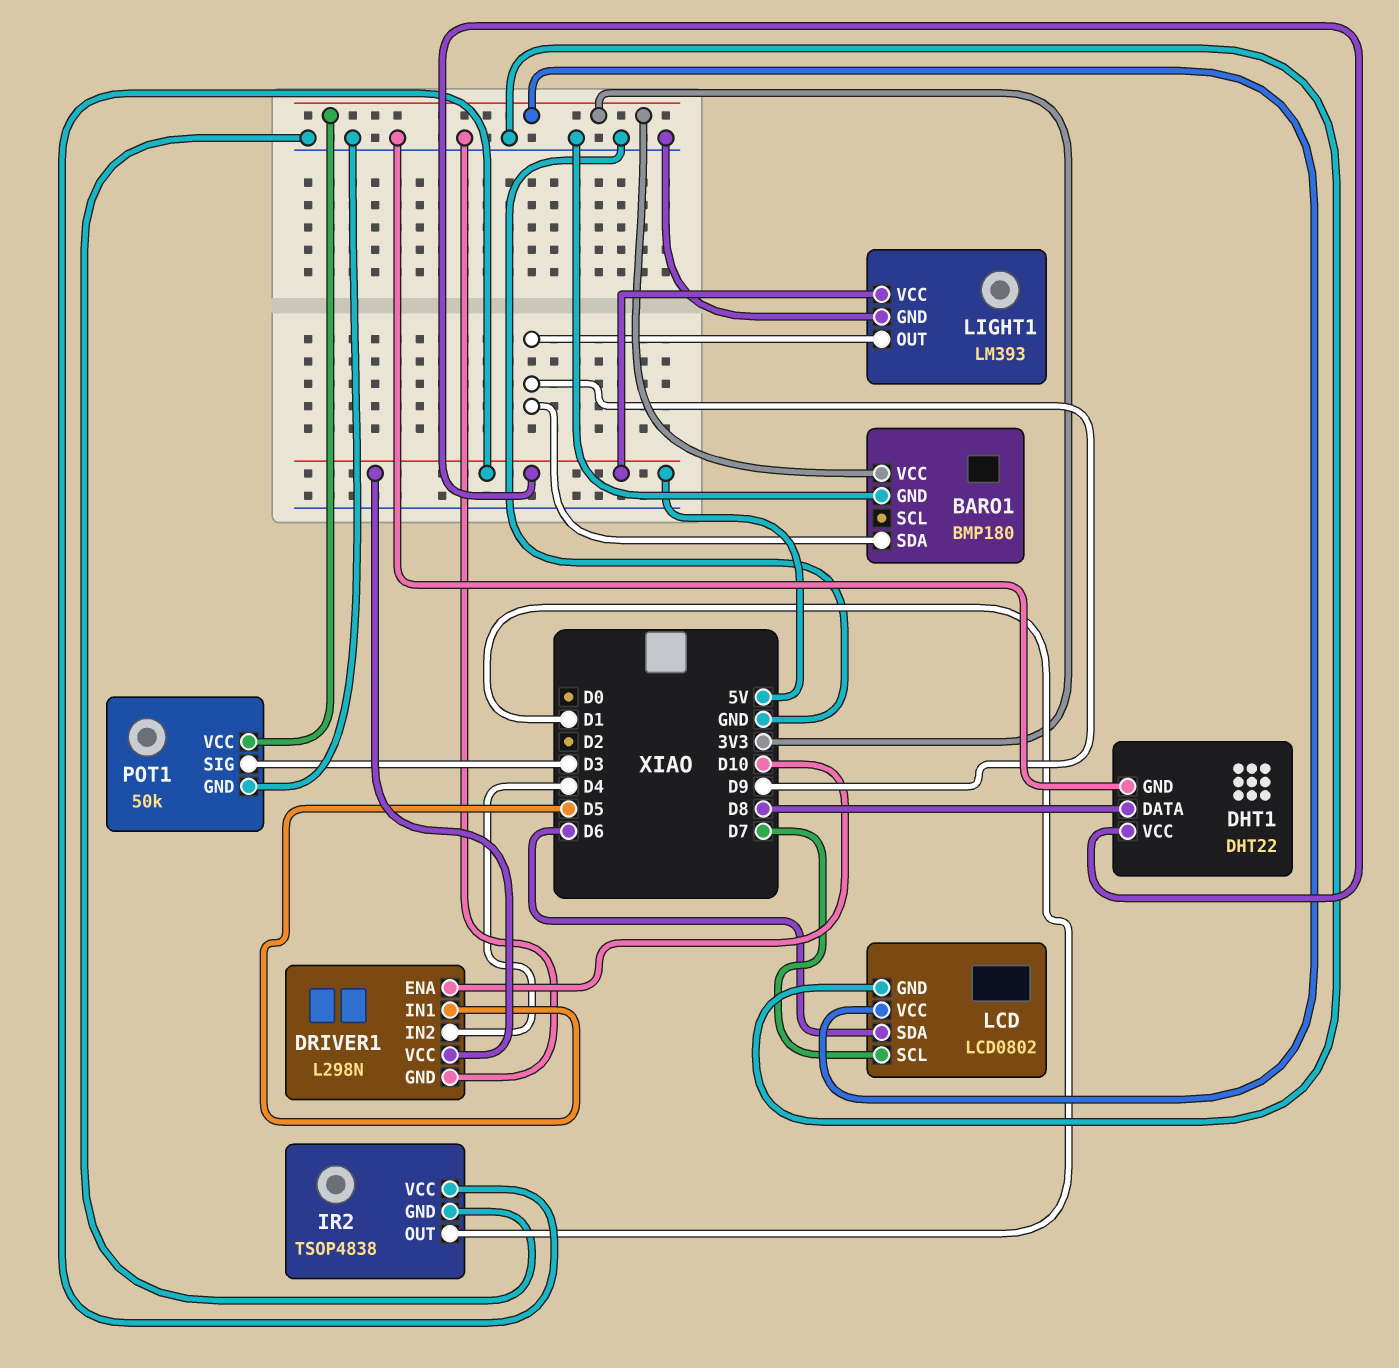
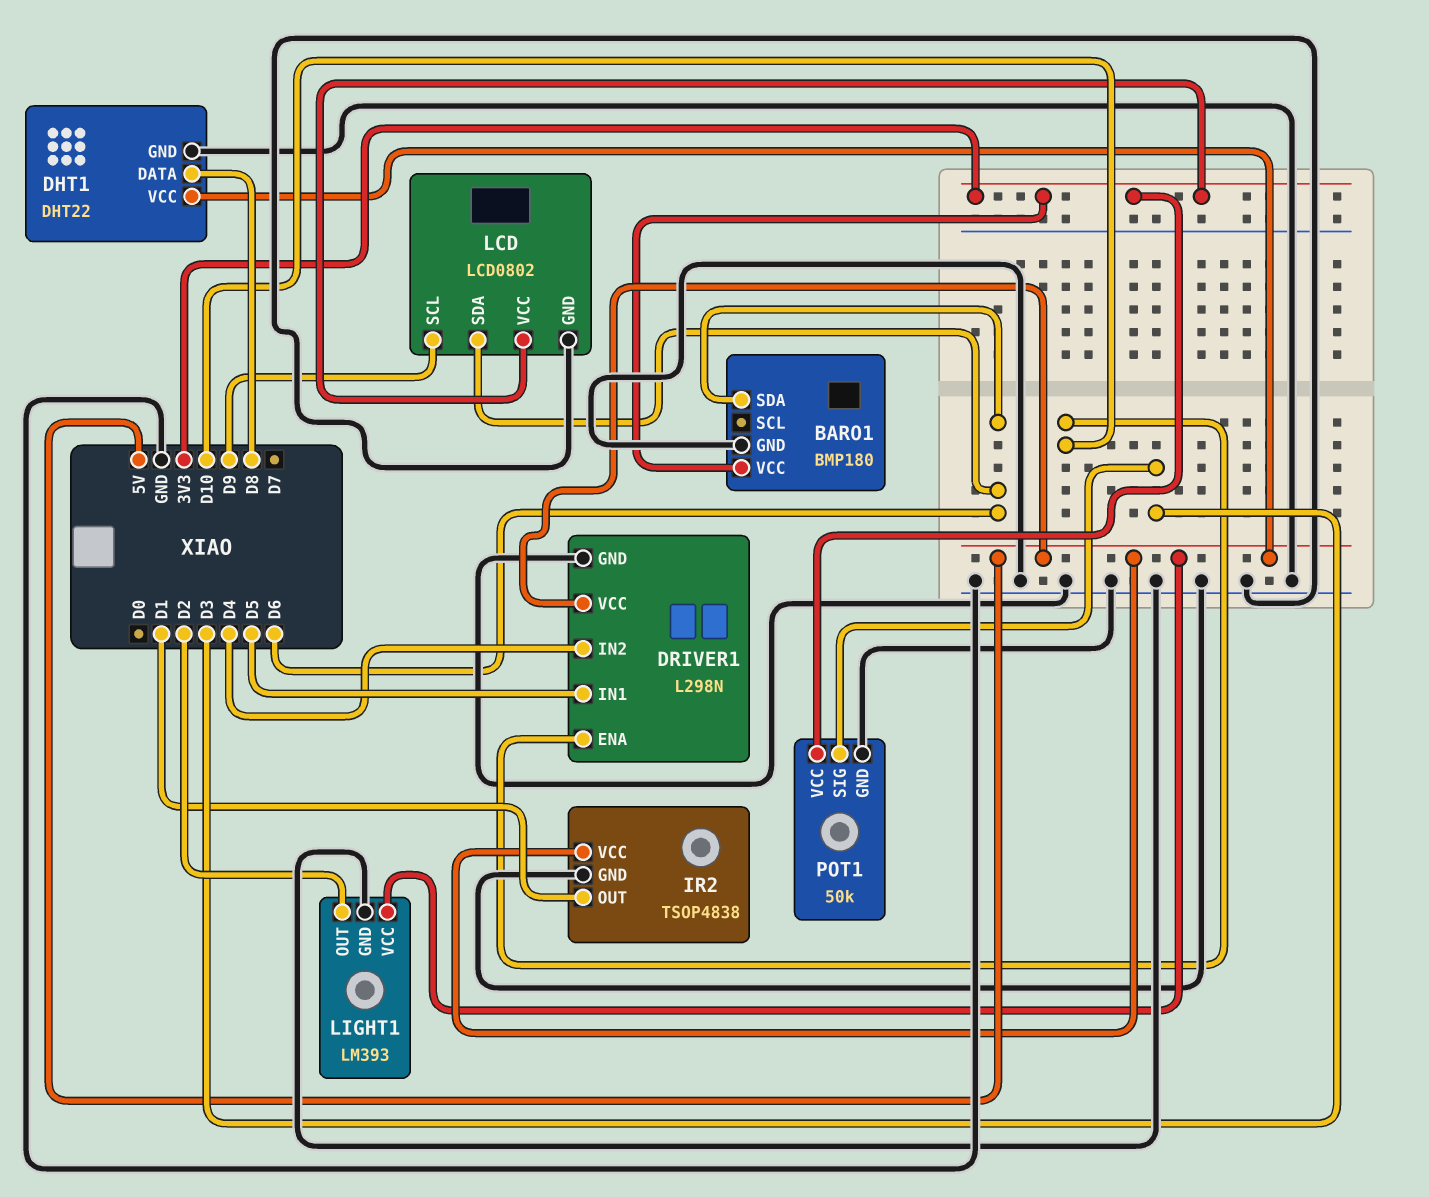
BARO1 pin SDA: D9 -> D6
LCD pin SCL: D7 -> D9
LIGHT1 pin OUT: D9 -> D2

